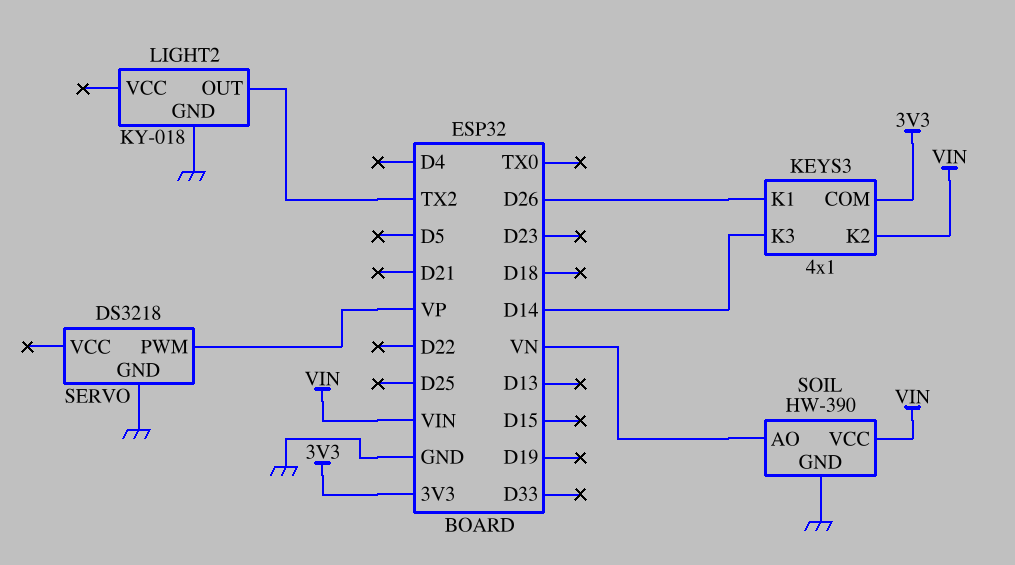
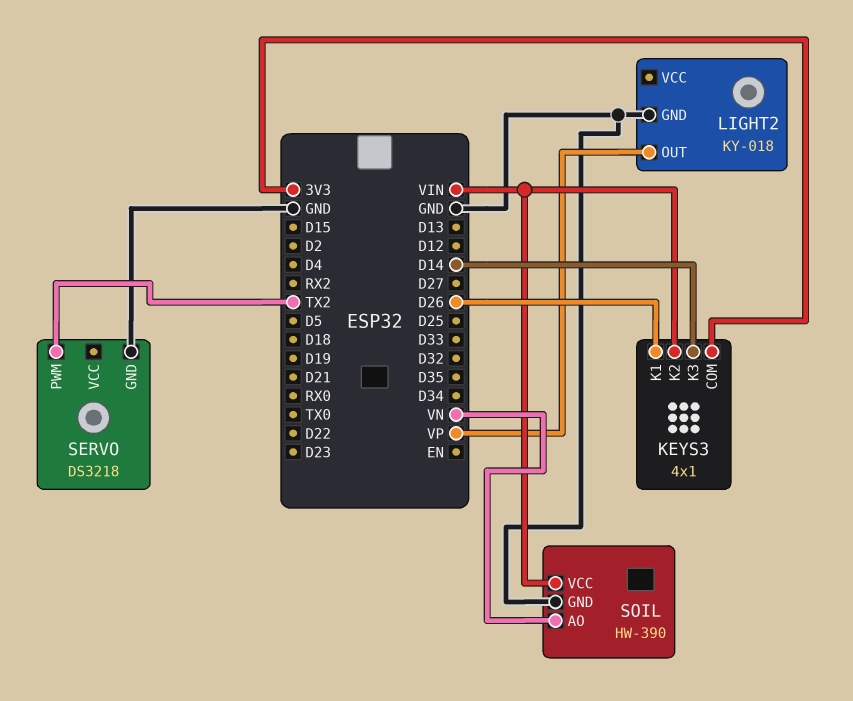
LIGHT2 pin OUT: TX2 -> VP
SERVO pin PWM: VP -> TX2

